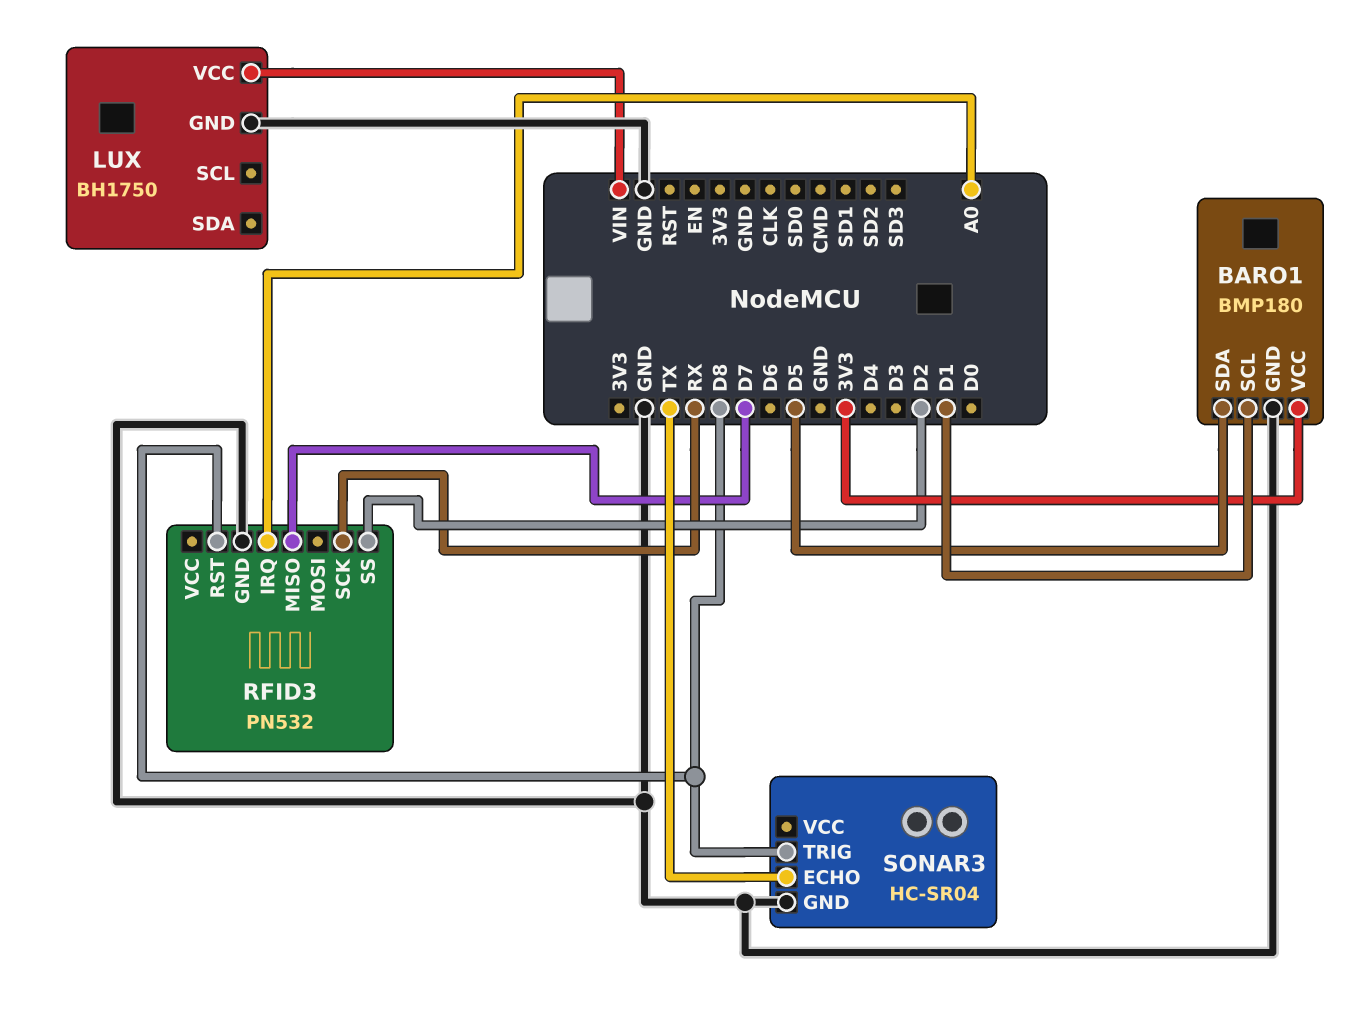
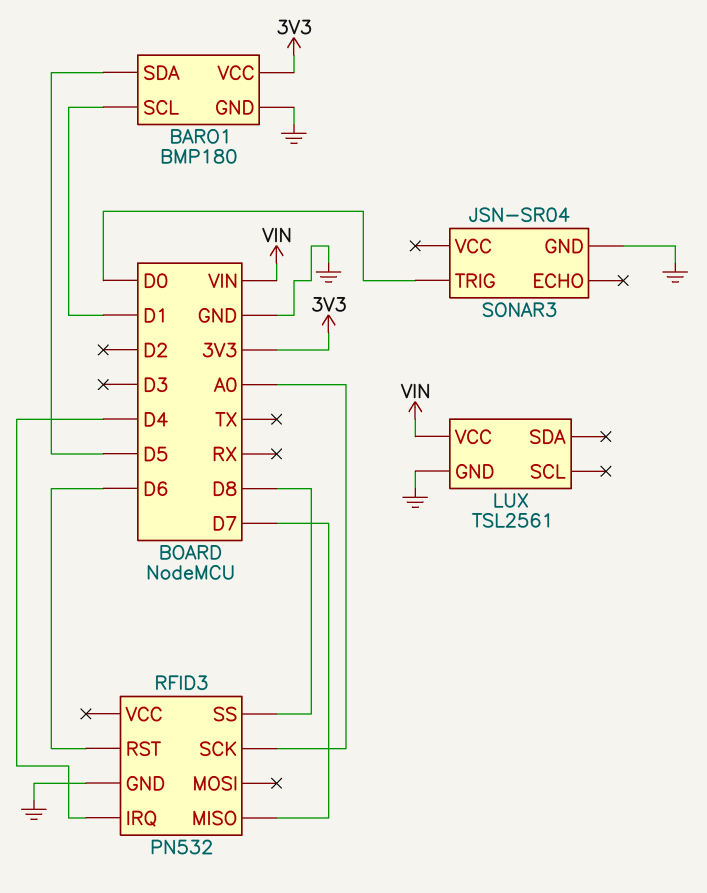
LUX: BH1750 -> TSL2561
RFID3 pin IRQ: A0 -> D4
RFID3 pin RST: D8 -> D6
RFID3 pin SCK: RX -> A0
RFID3 pin SS: D2 -> D8
SONAR3: HC-SR04 -> JSN-SR04
SONAR3 pin ECHO: TX -> none
SONAR3 pin TRIG: D8 -> D0

